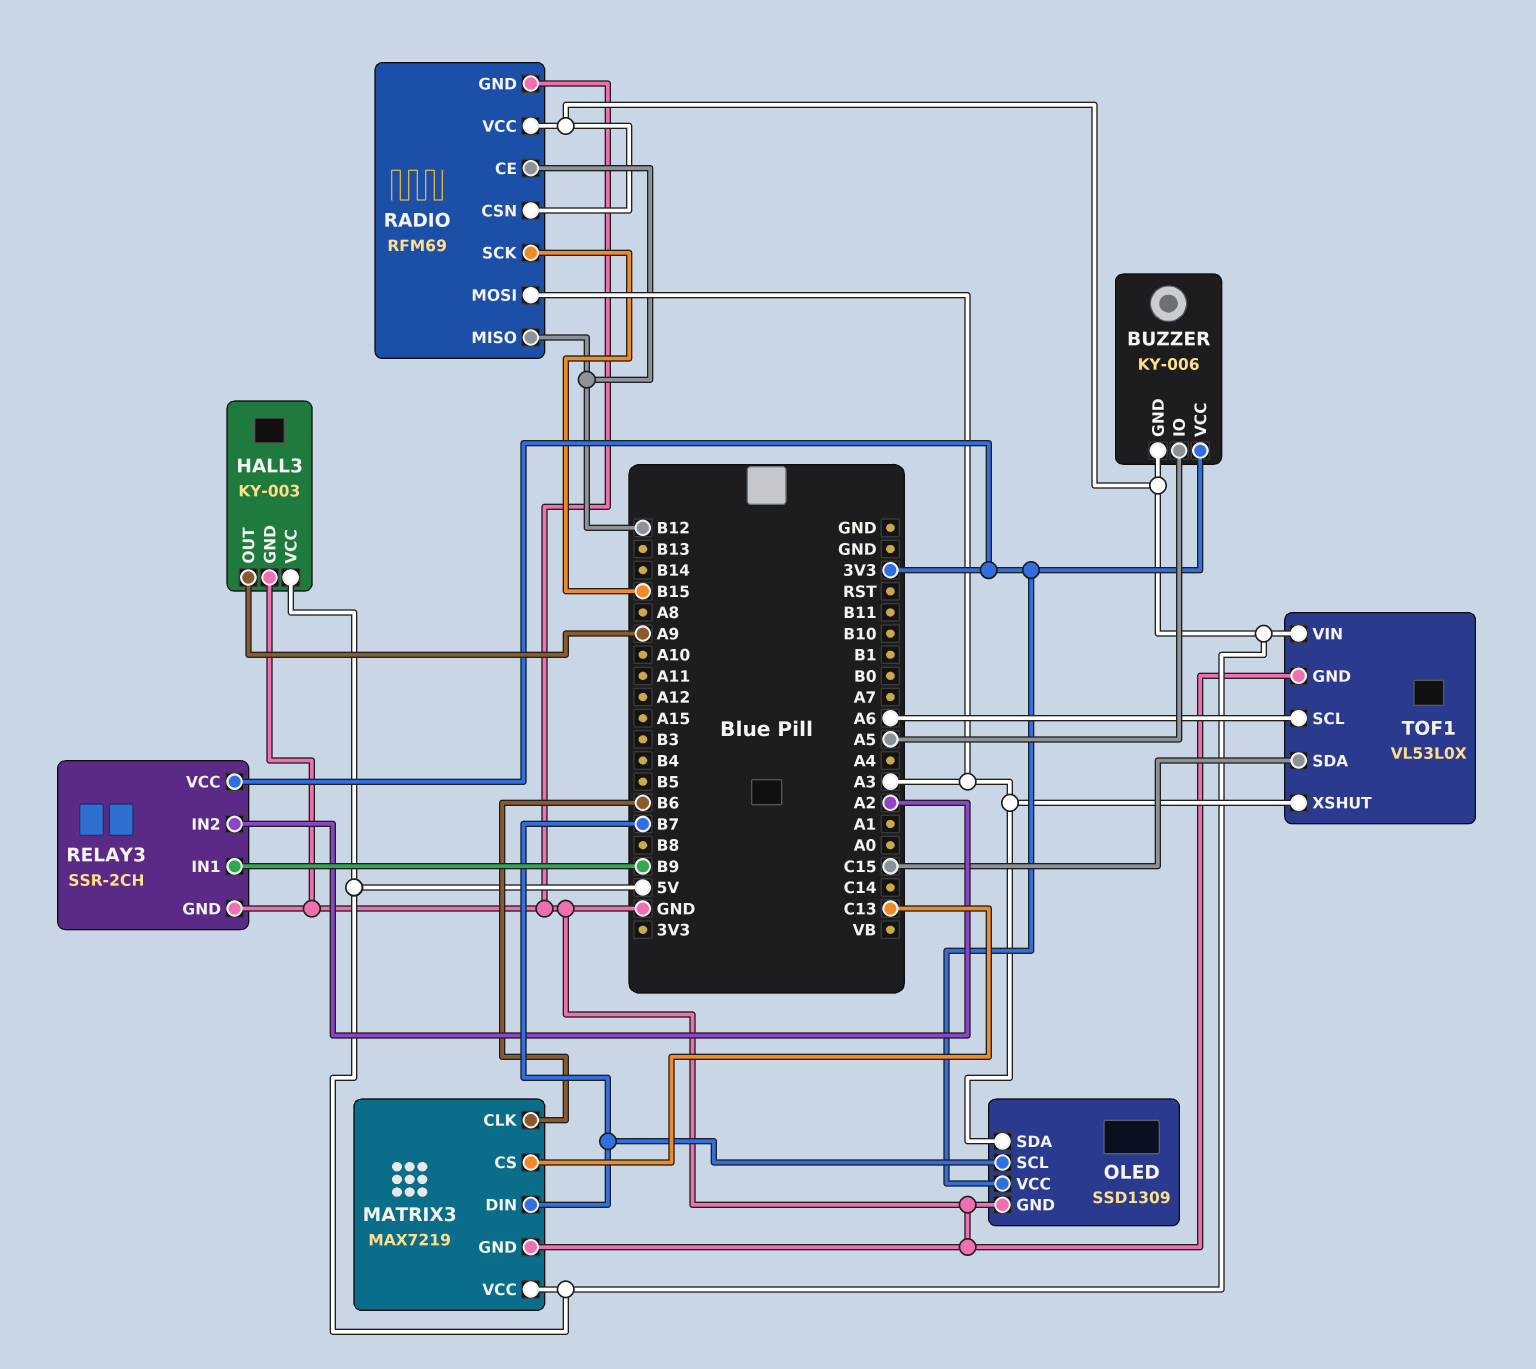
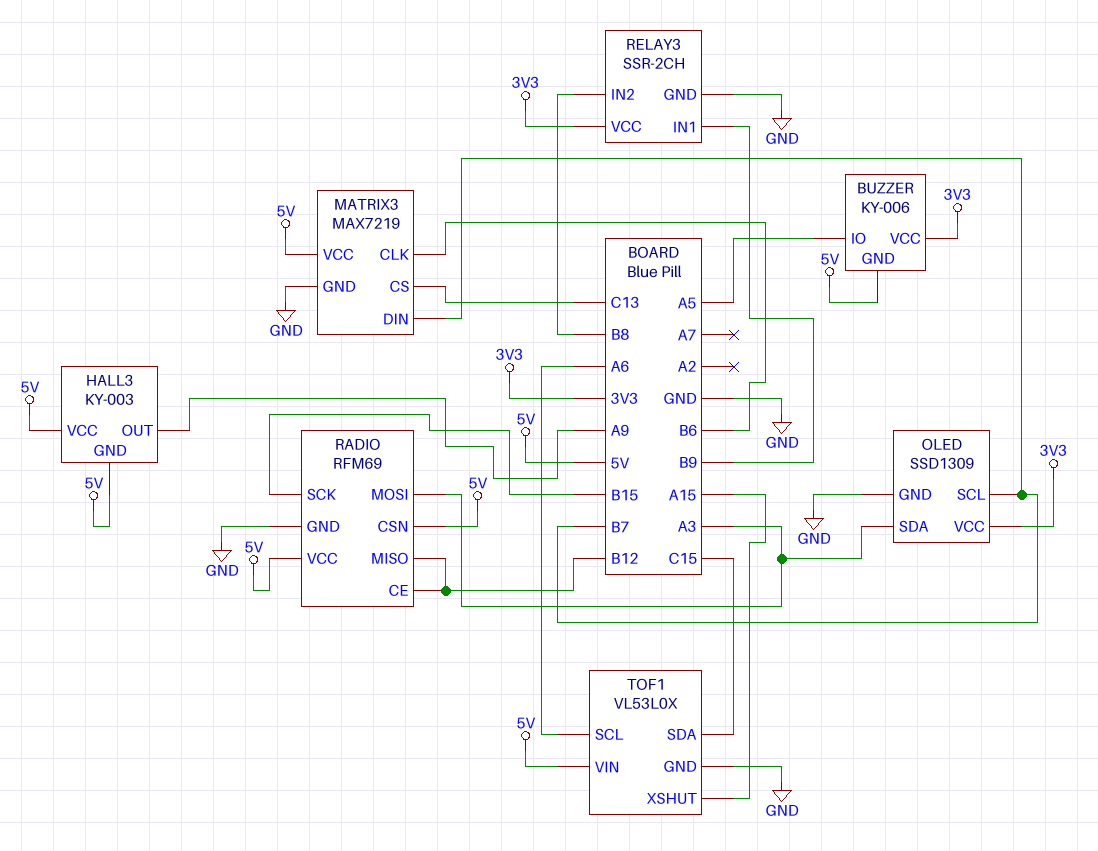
HALL3 pin GND: GND -> 5V
RELAY3 pin IN2: A2 -> B8
TOF1 pin XSHUT: A3 -> A15

